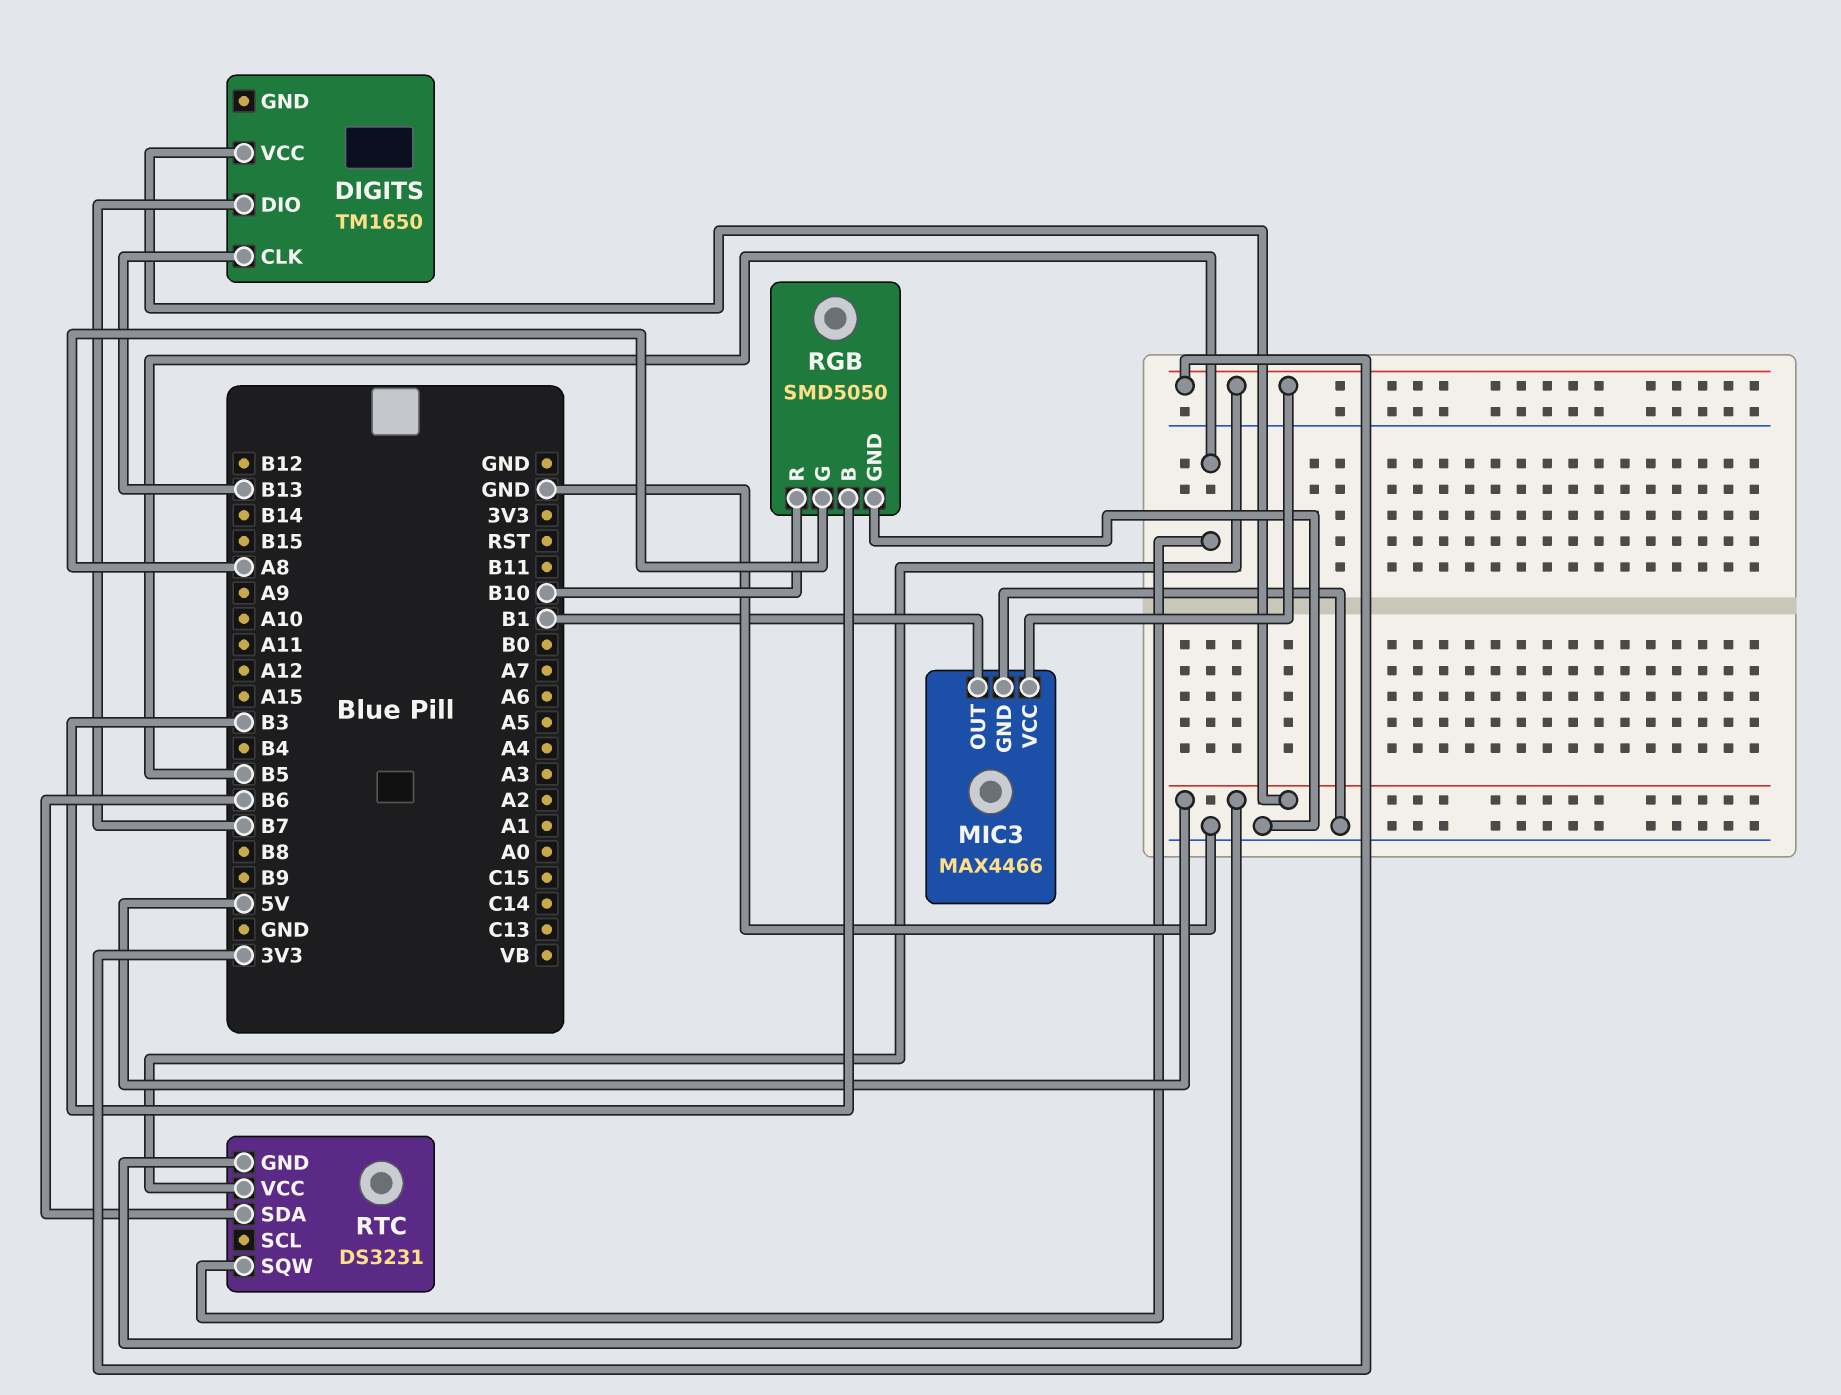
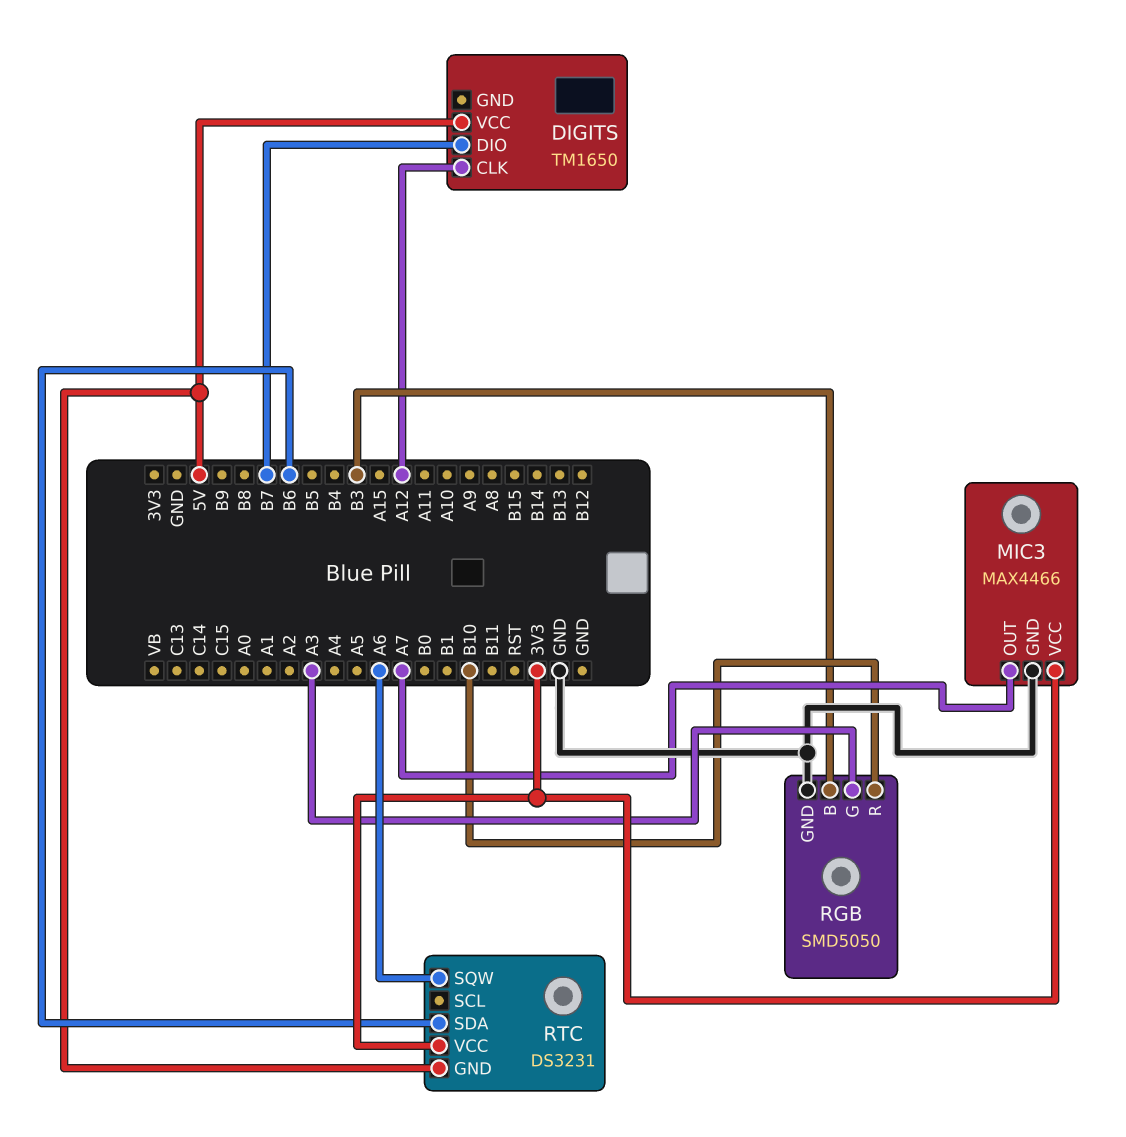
DIGITS pin CLK: B13 -> A12
MIC3 pin OUT: B1 -> A7
RGB pin G: A8 -> A3
RTC pin SQW: B5 -> A6

